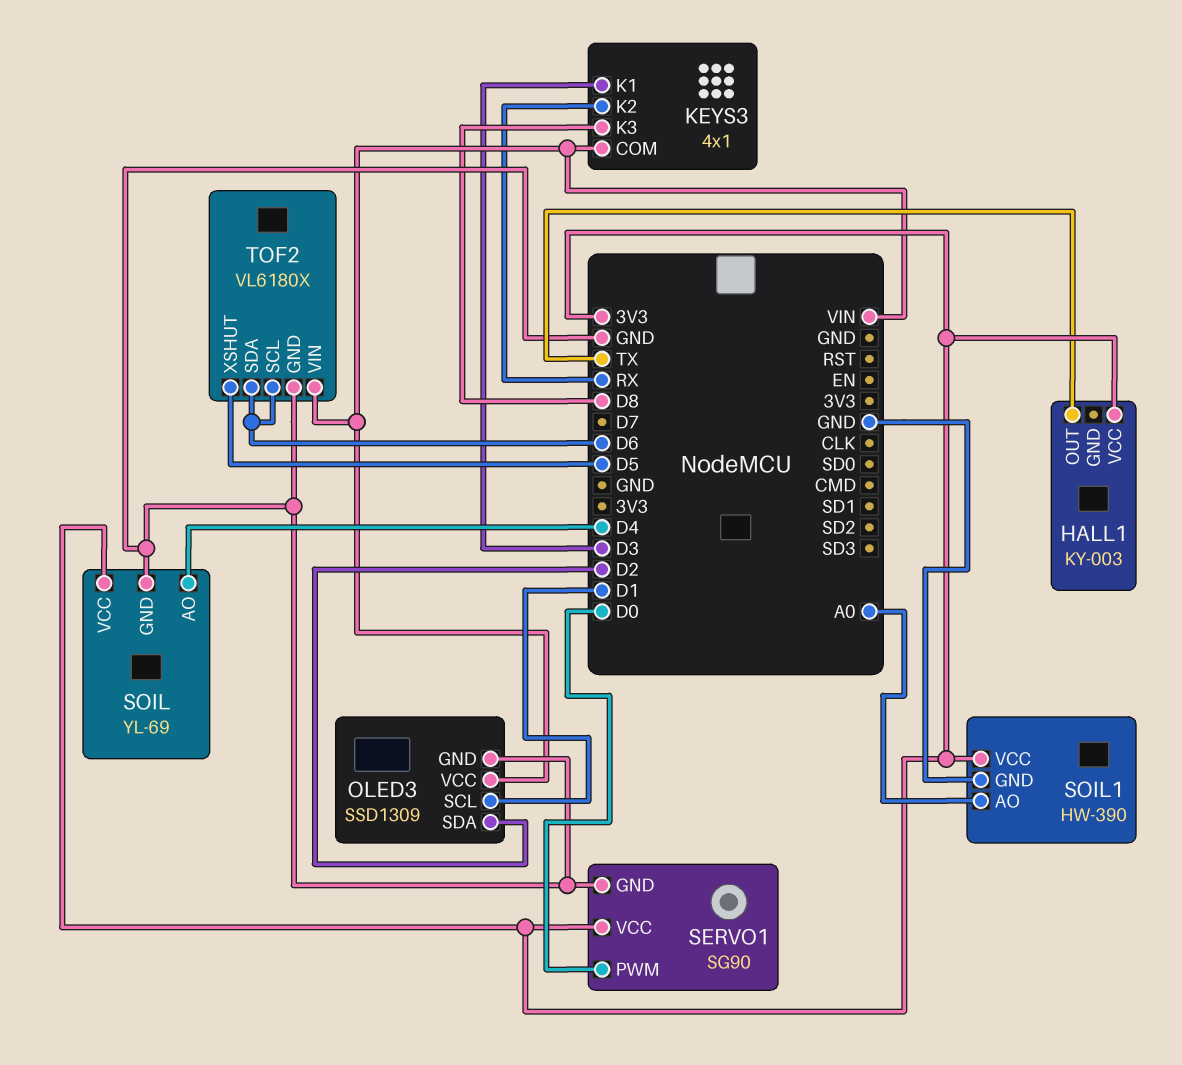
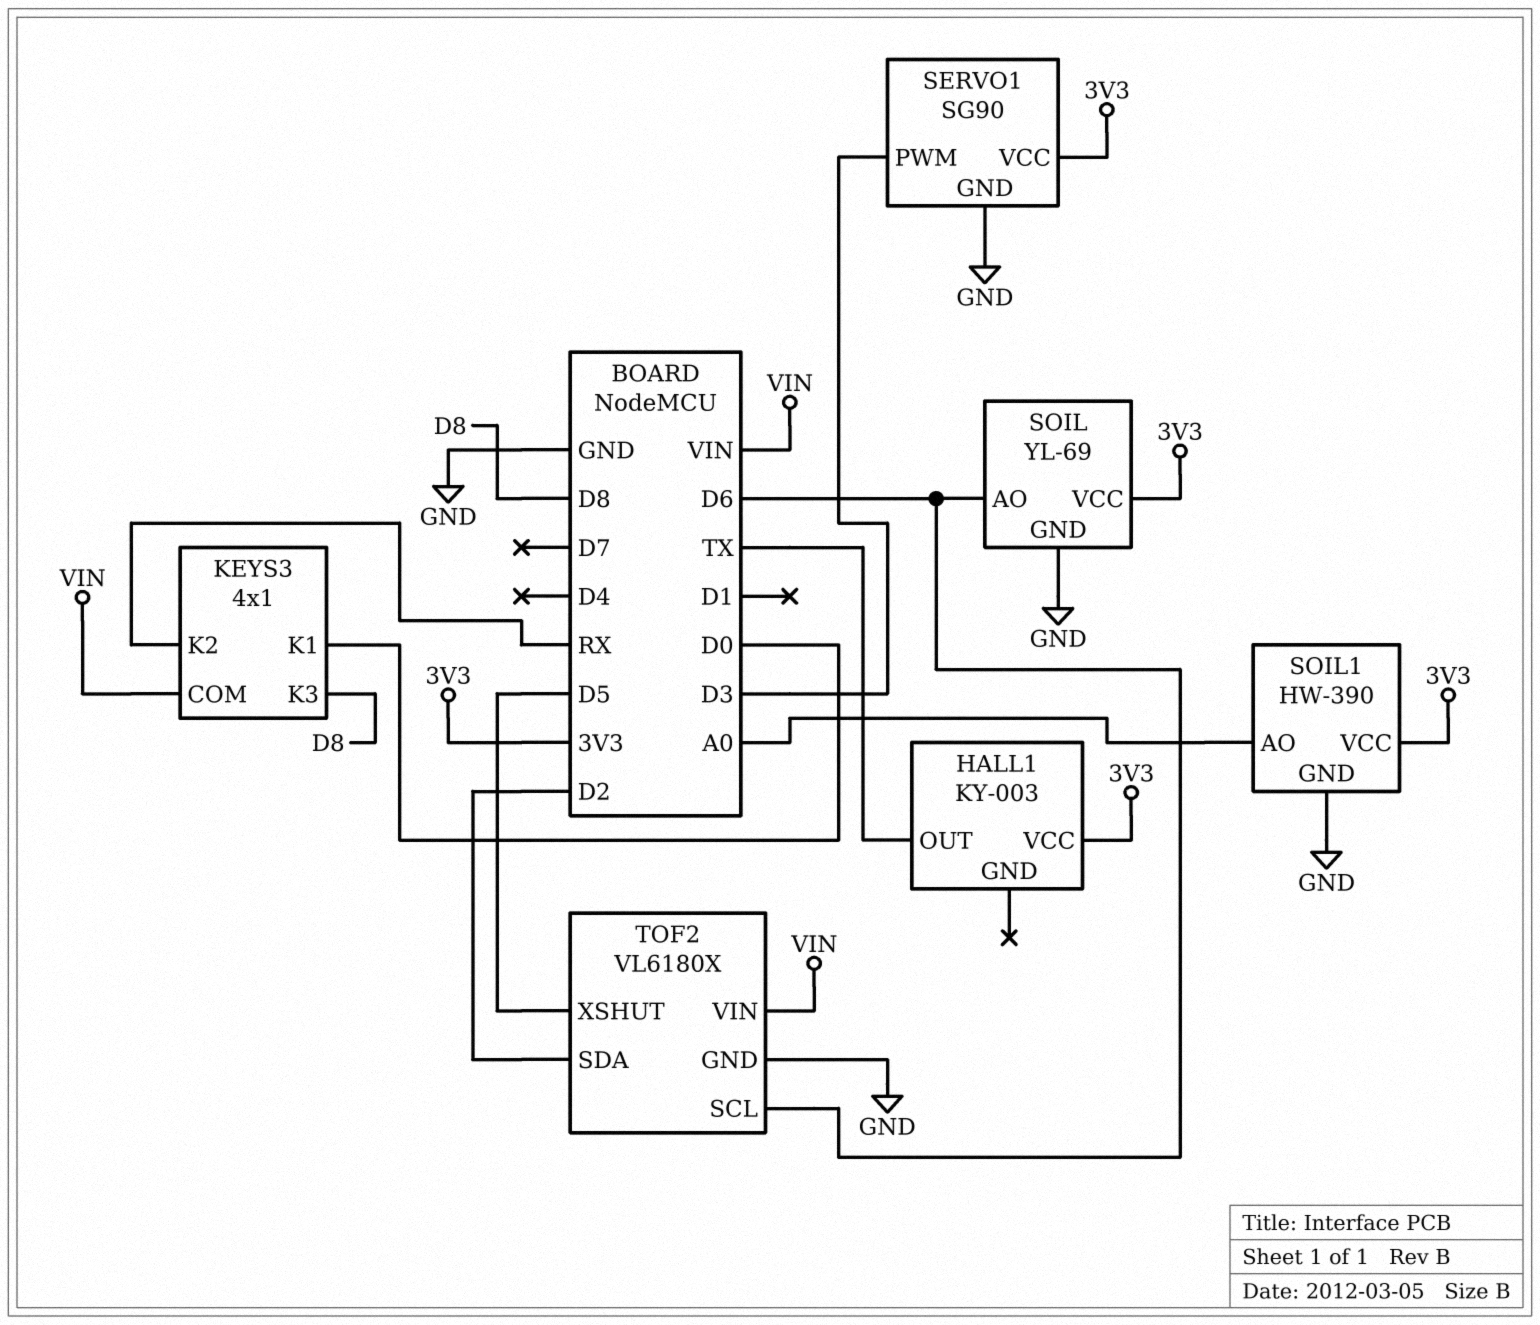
KEYS3 pin K1: D3 -> D0
OLED3: SSD1309 -> none
OLED3 pin GND: GND -> none
OLED3 pin SCL: D1 -> none
OLED3 pin SDA: D2 -> none
OLED3 pin VCC: VIN -> none
SERVO1 pin PWM: D0 -> D3
SOIL pin AO: D4 -> D6
TOF2 pin SDA: D6 -> D2

